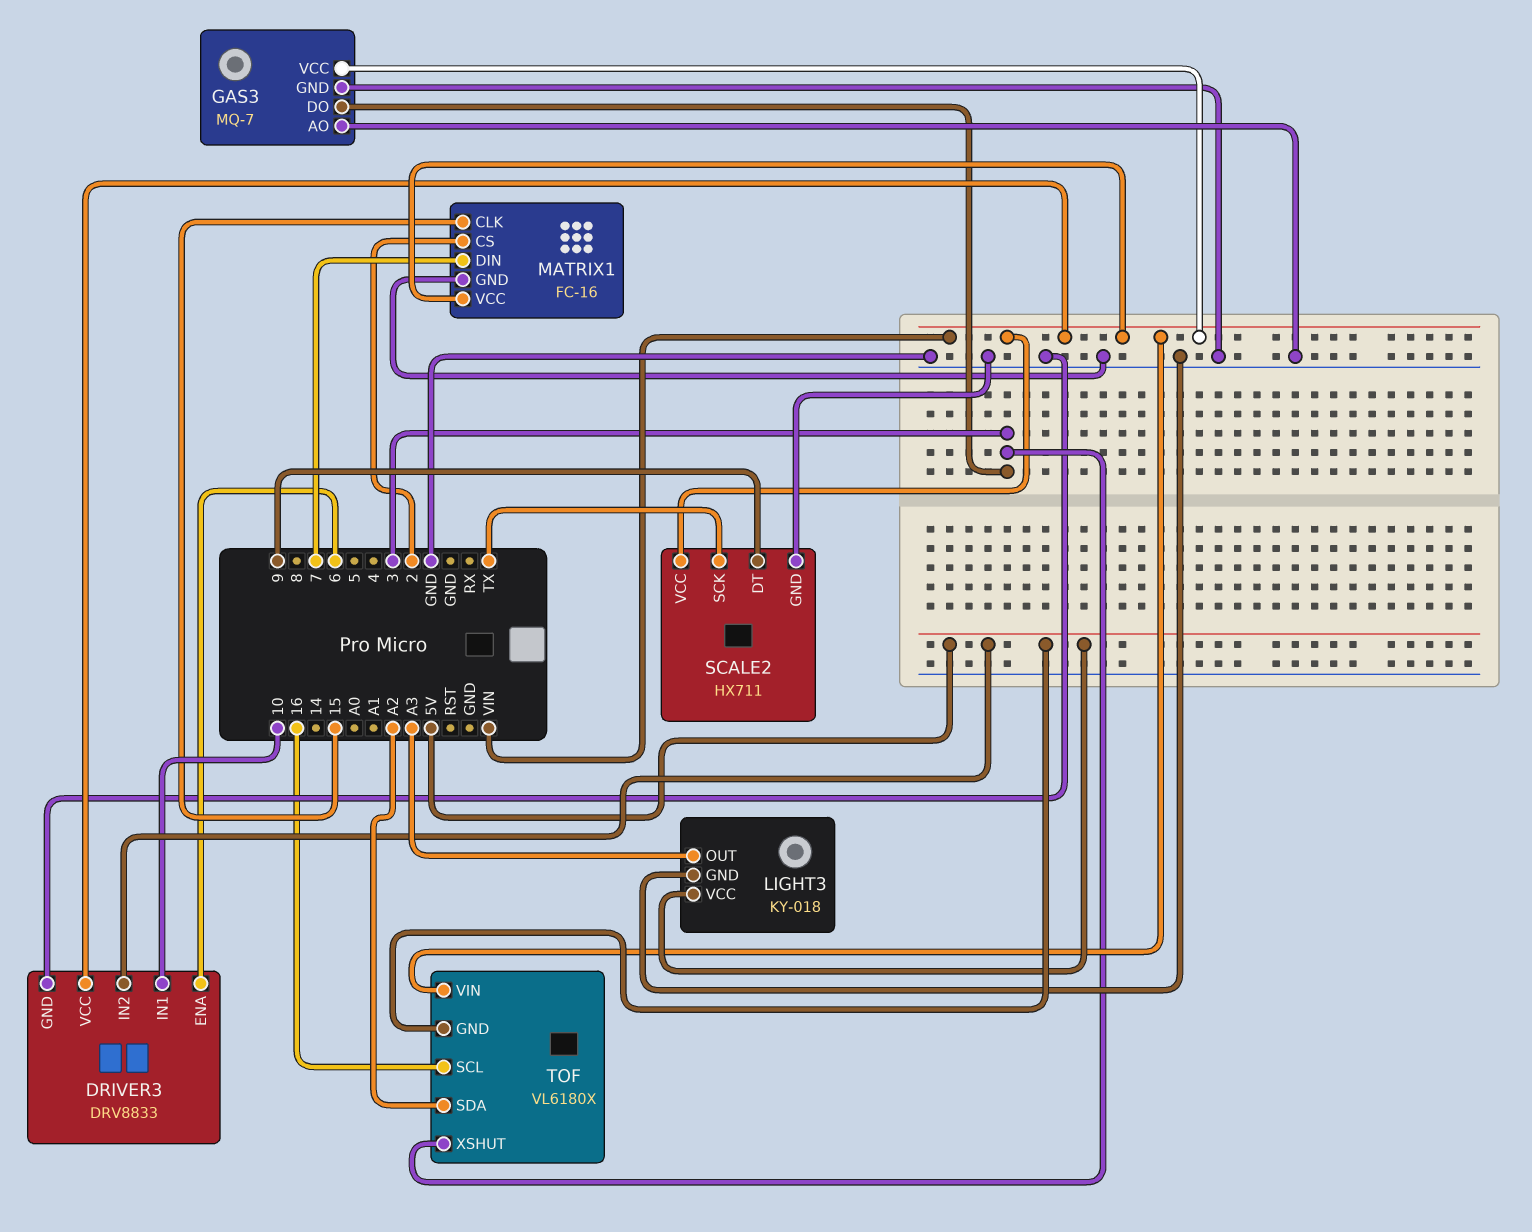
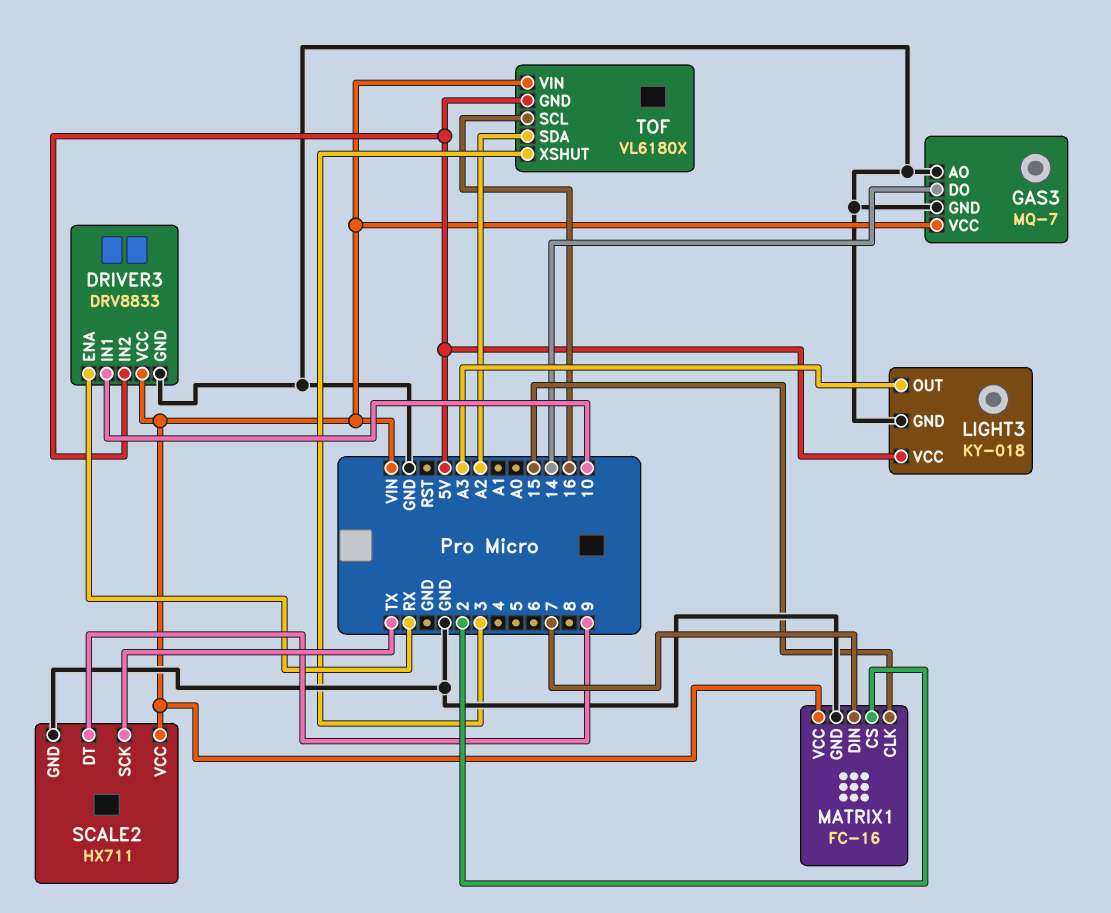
DRIVER3 pin ENA: 6 -> RX
GAS3 pin DO: 3 -> 14

